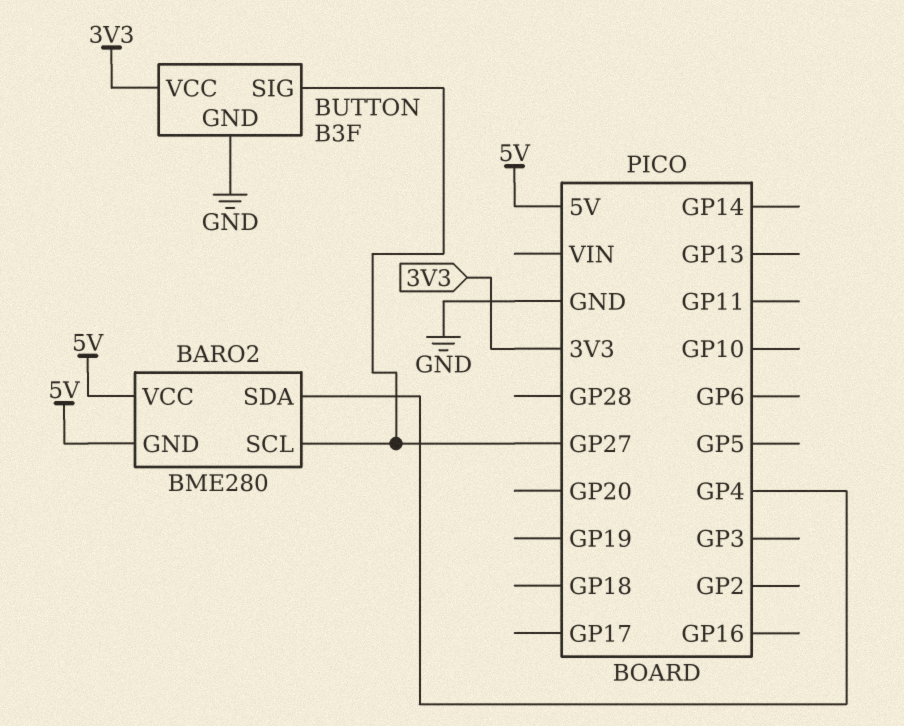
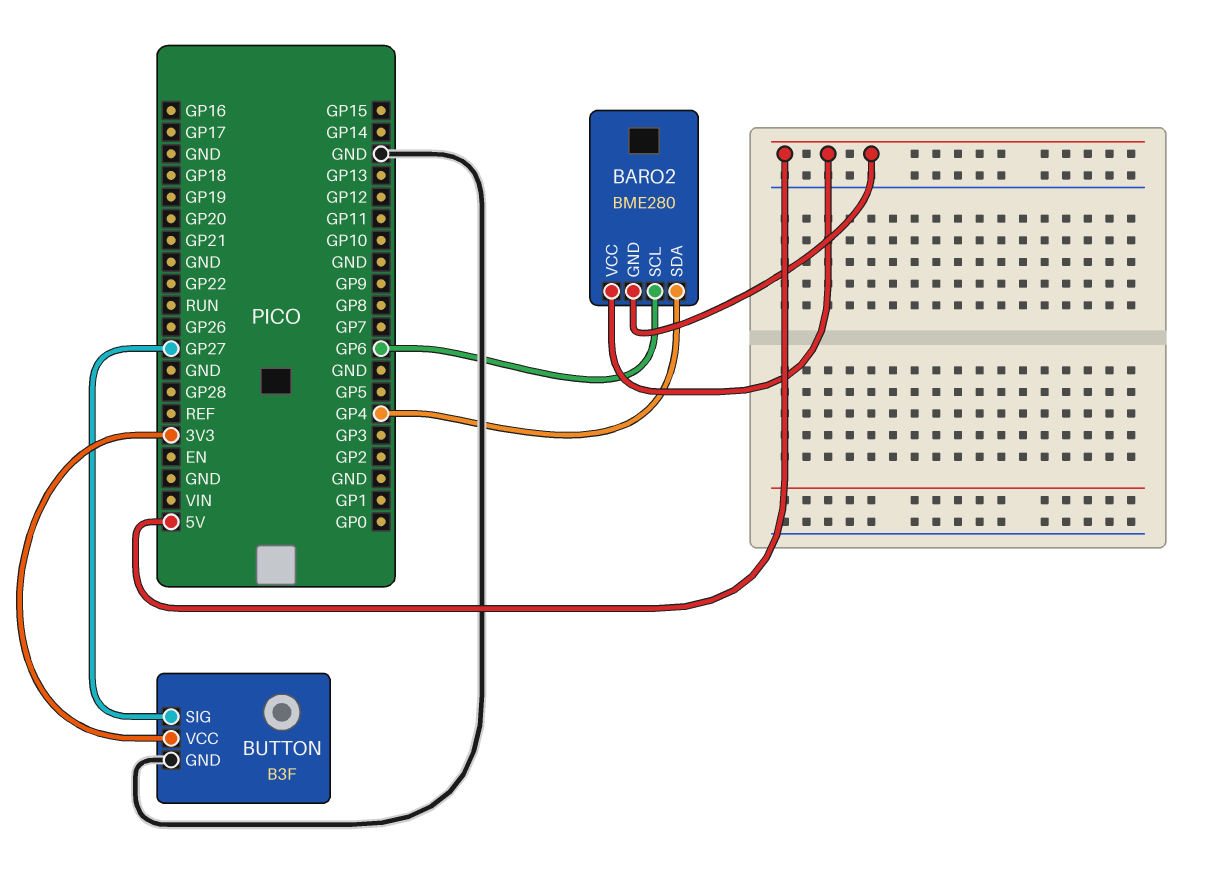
BARO2 pin SCL: GP27 -> GP6

